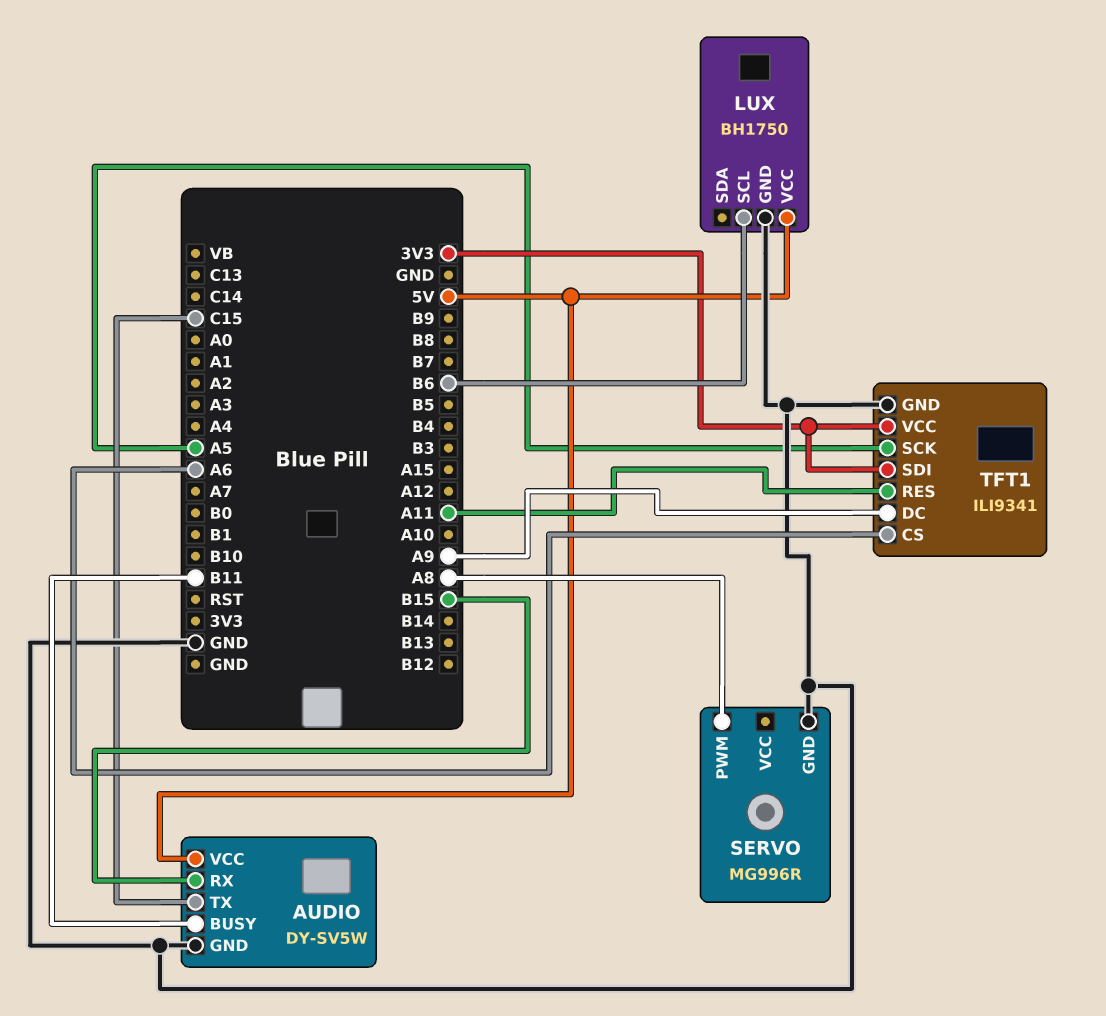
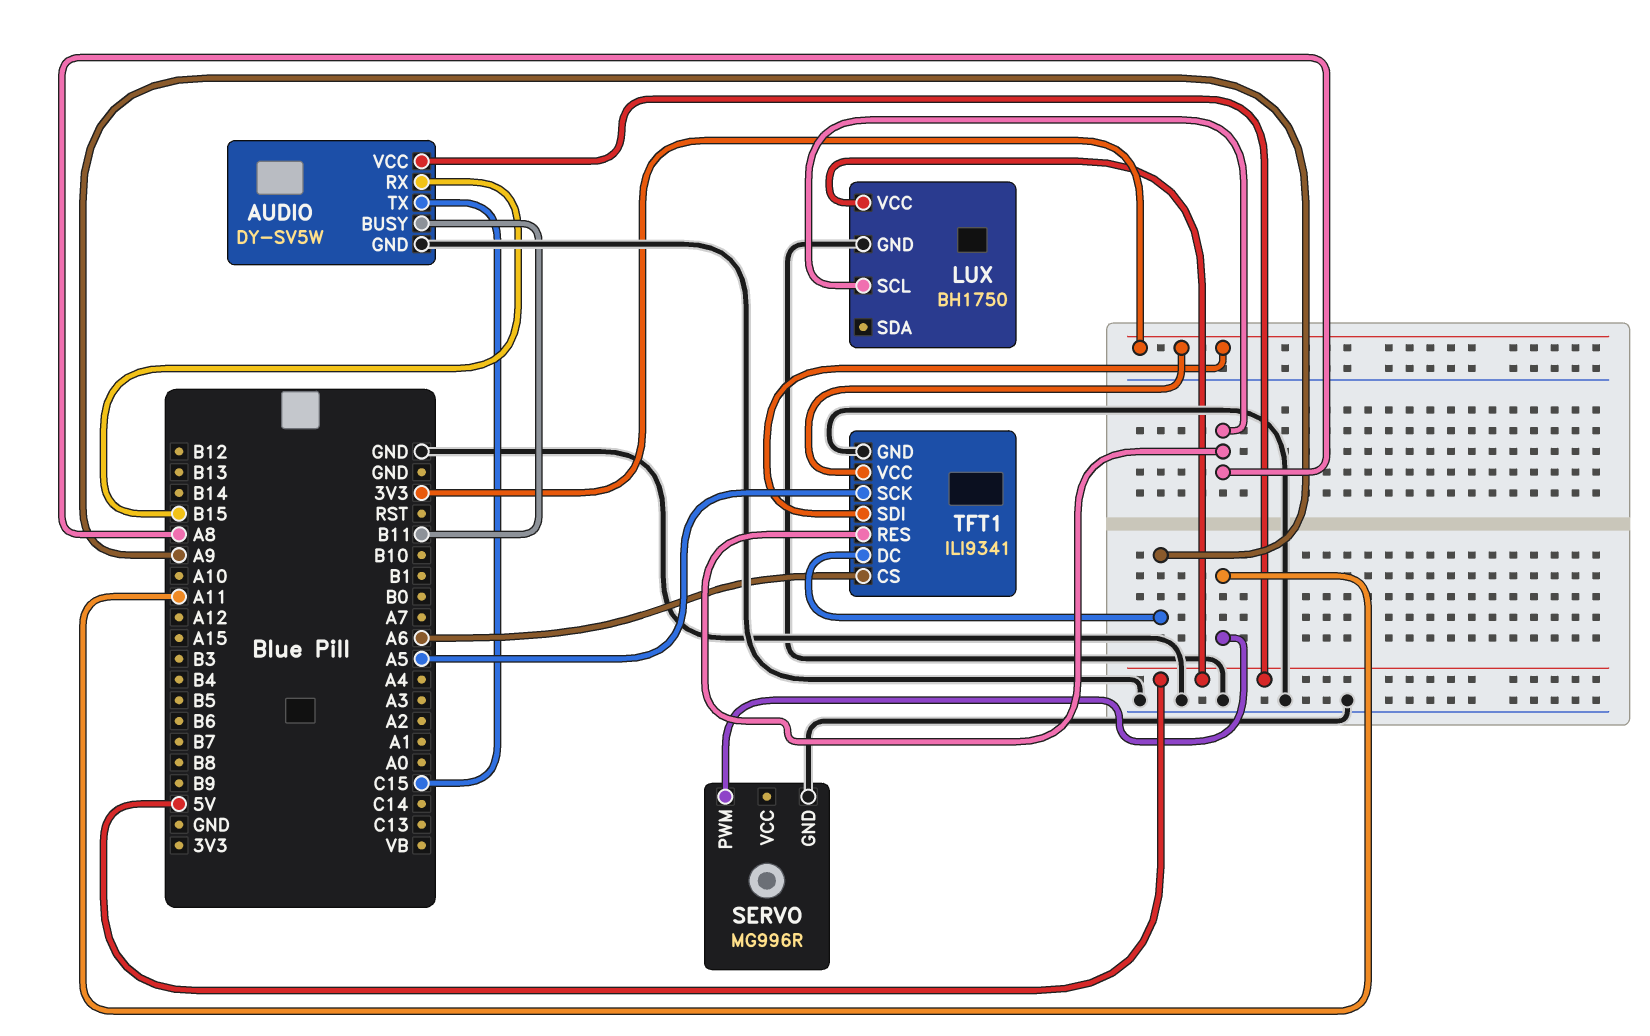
LUX pin SCL: B6 -> A8
SERVO pin PWM: A8 -> A11
TFT1 pin RES: A11 -> A8

